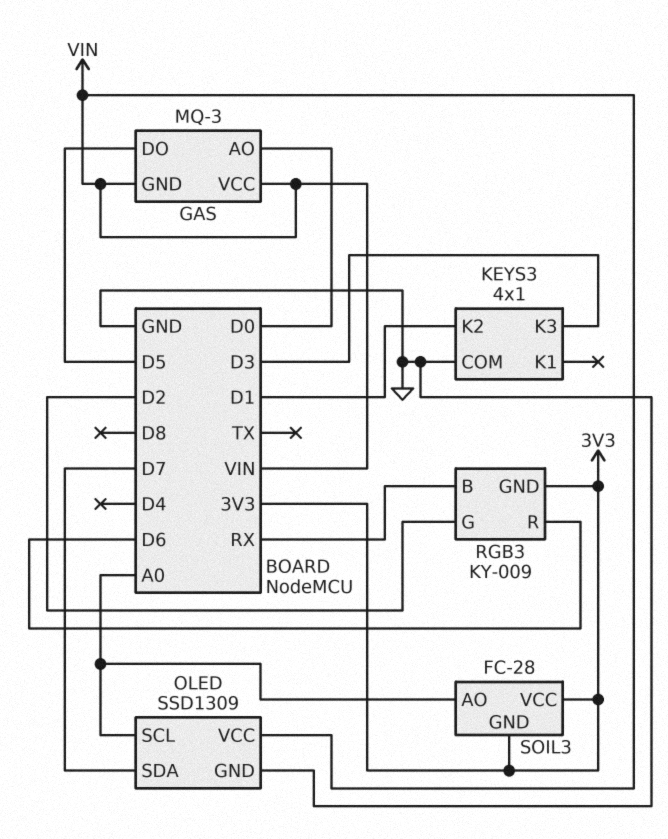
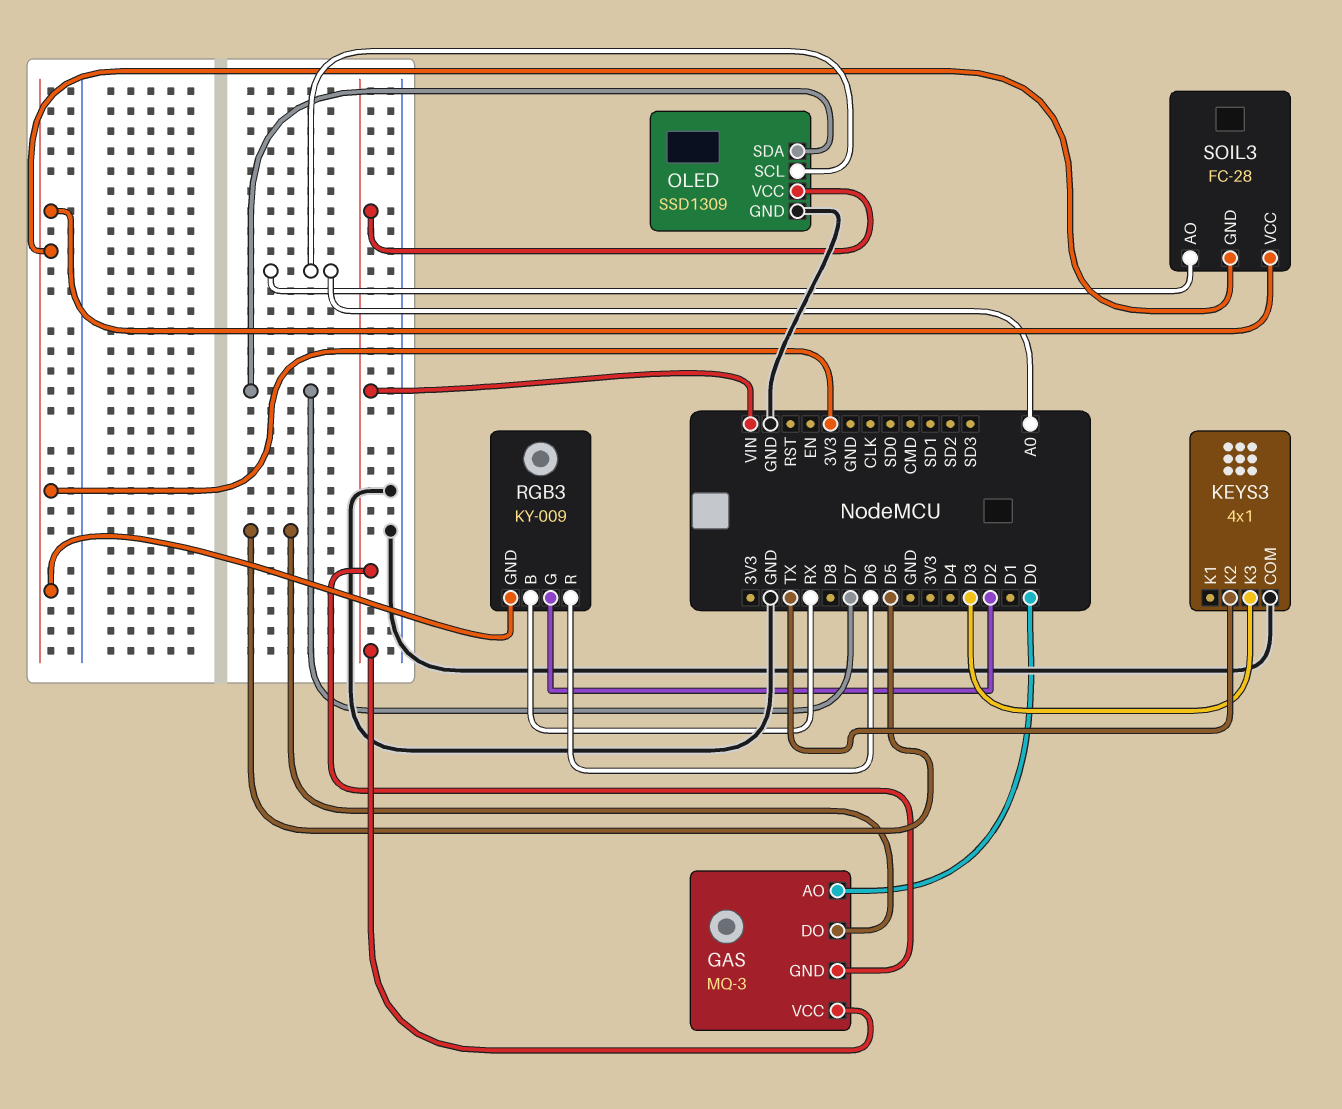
KEYS3 pin K2: D1 -> TX

